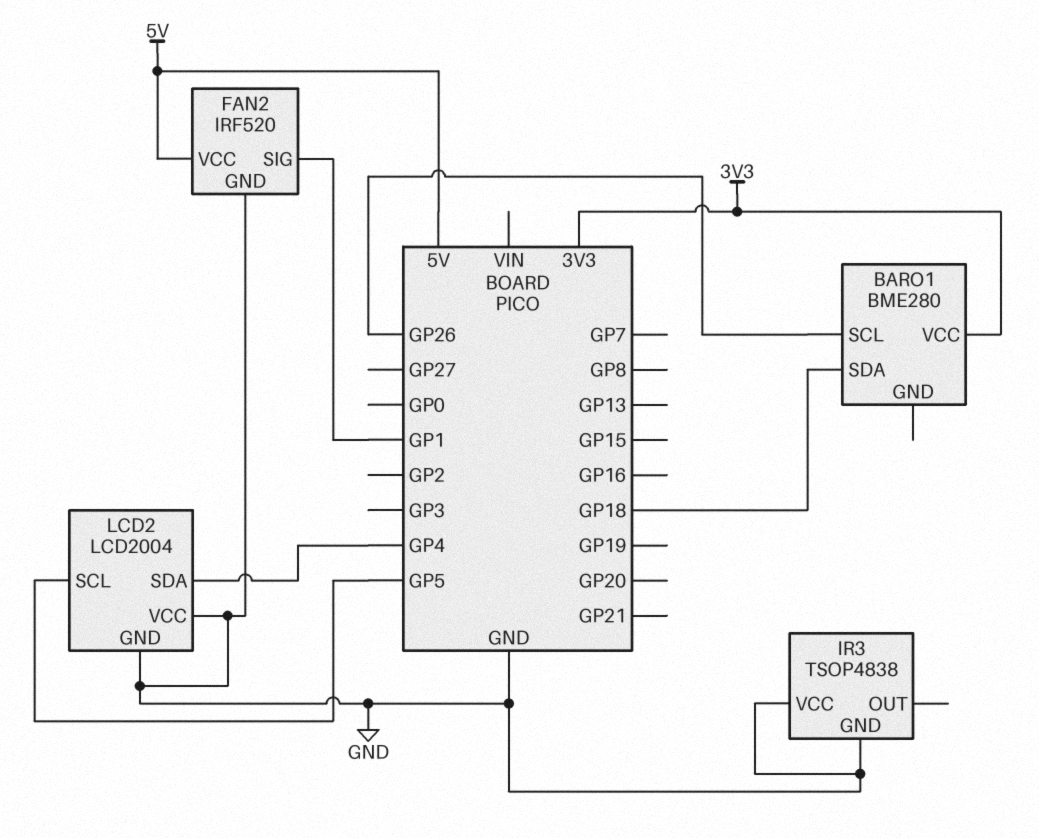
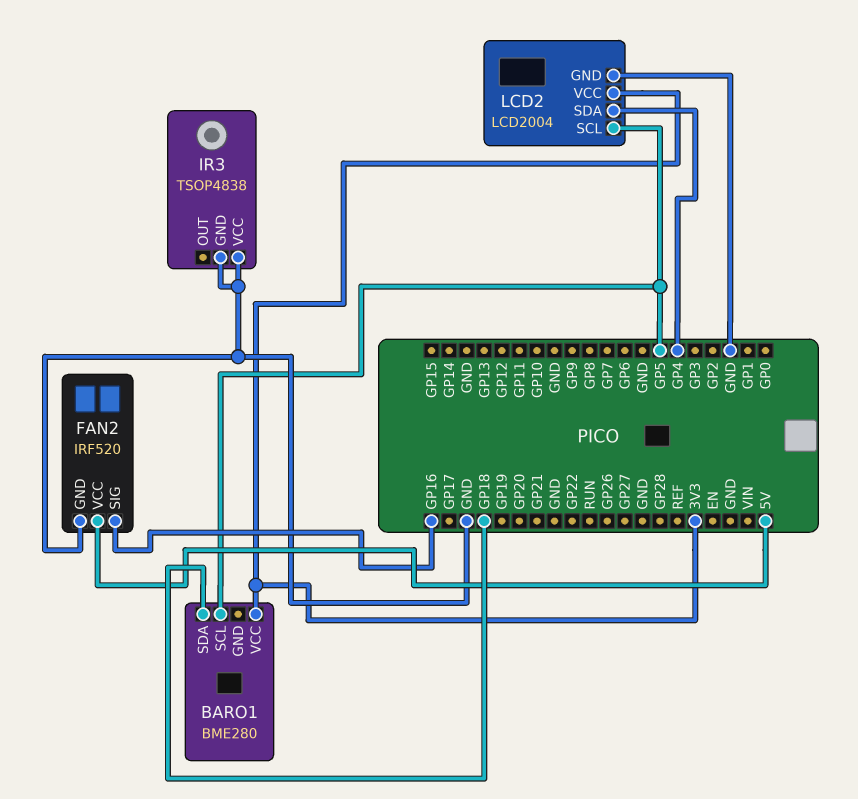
BARO1 pin SCL: GP26 -> GP5
FAN2 pin SIG: GP1 -> GP16
LCD2 pin VCC: GND -> 3V3

